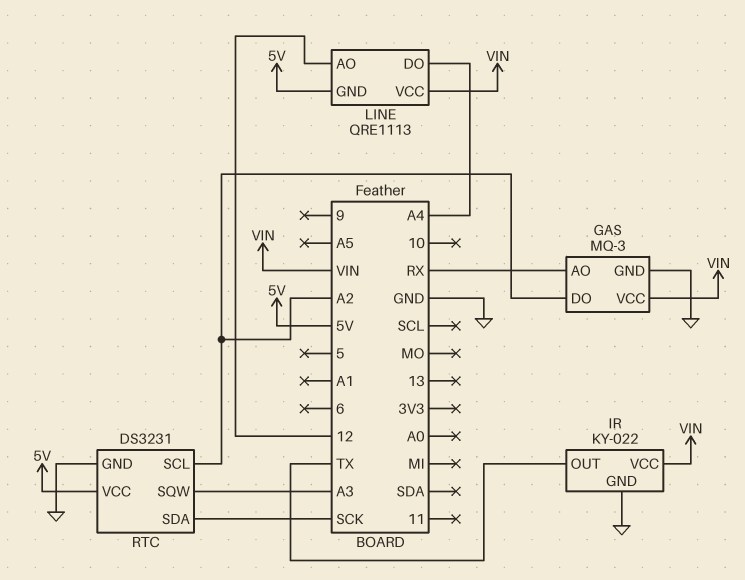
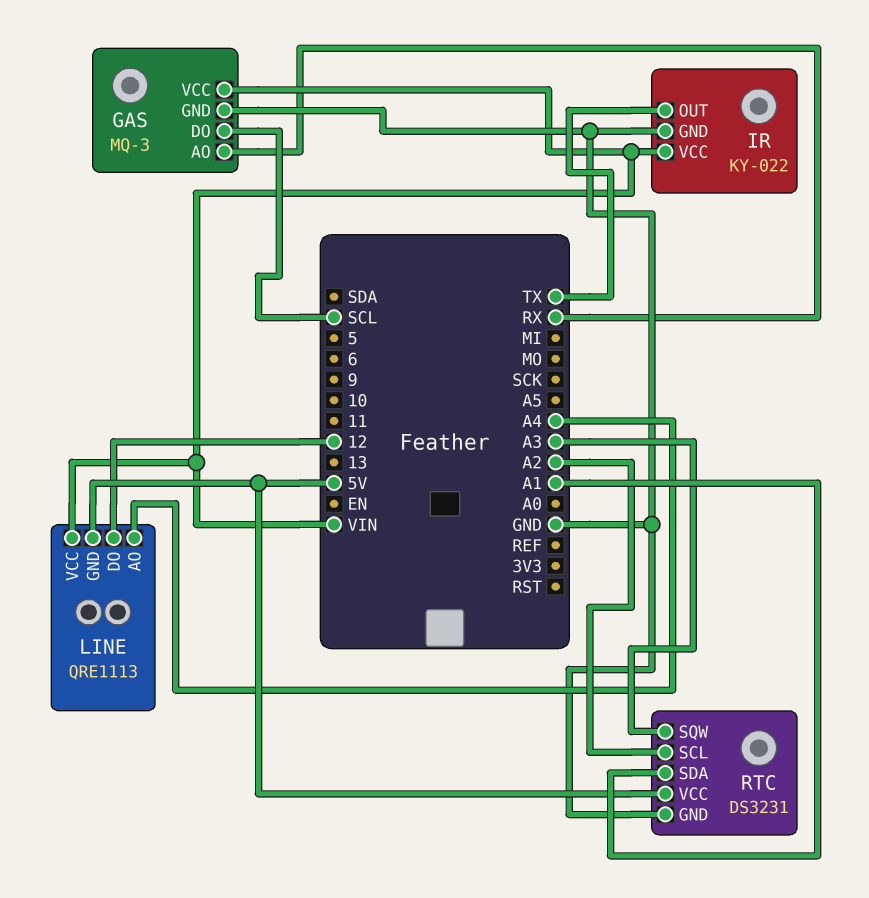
GAS pin DO: A2 -> SCL
LINE pin AO: 12 -> A4
LINE pin DO: A4 -> 12
RTC pin SDA: SCK -> A1

